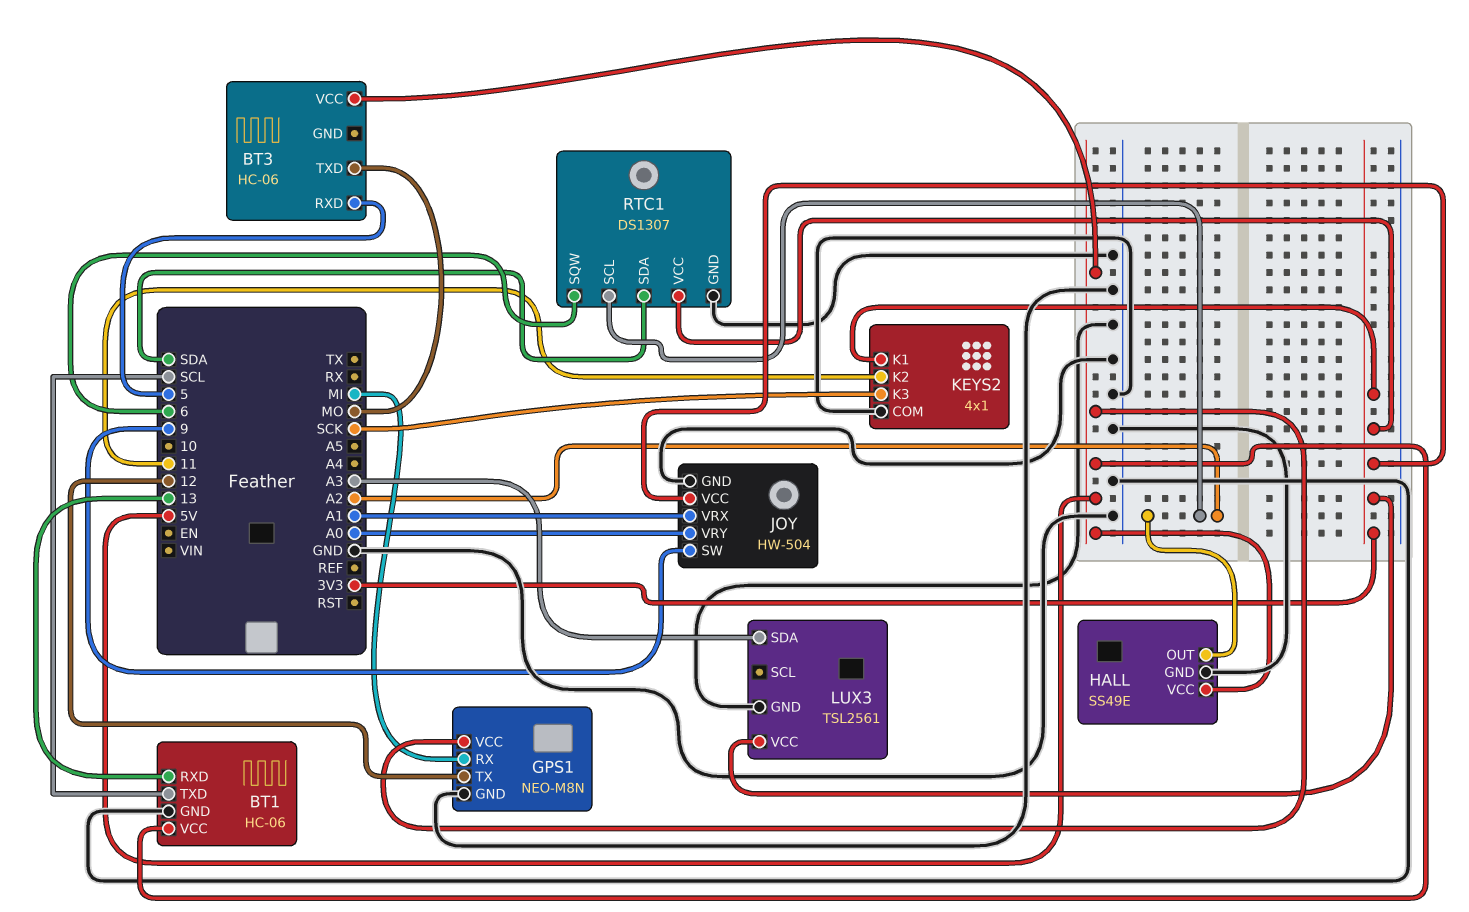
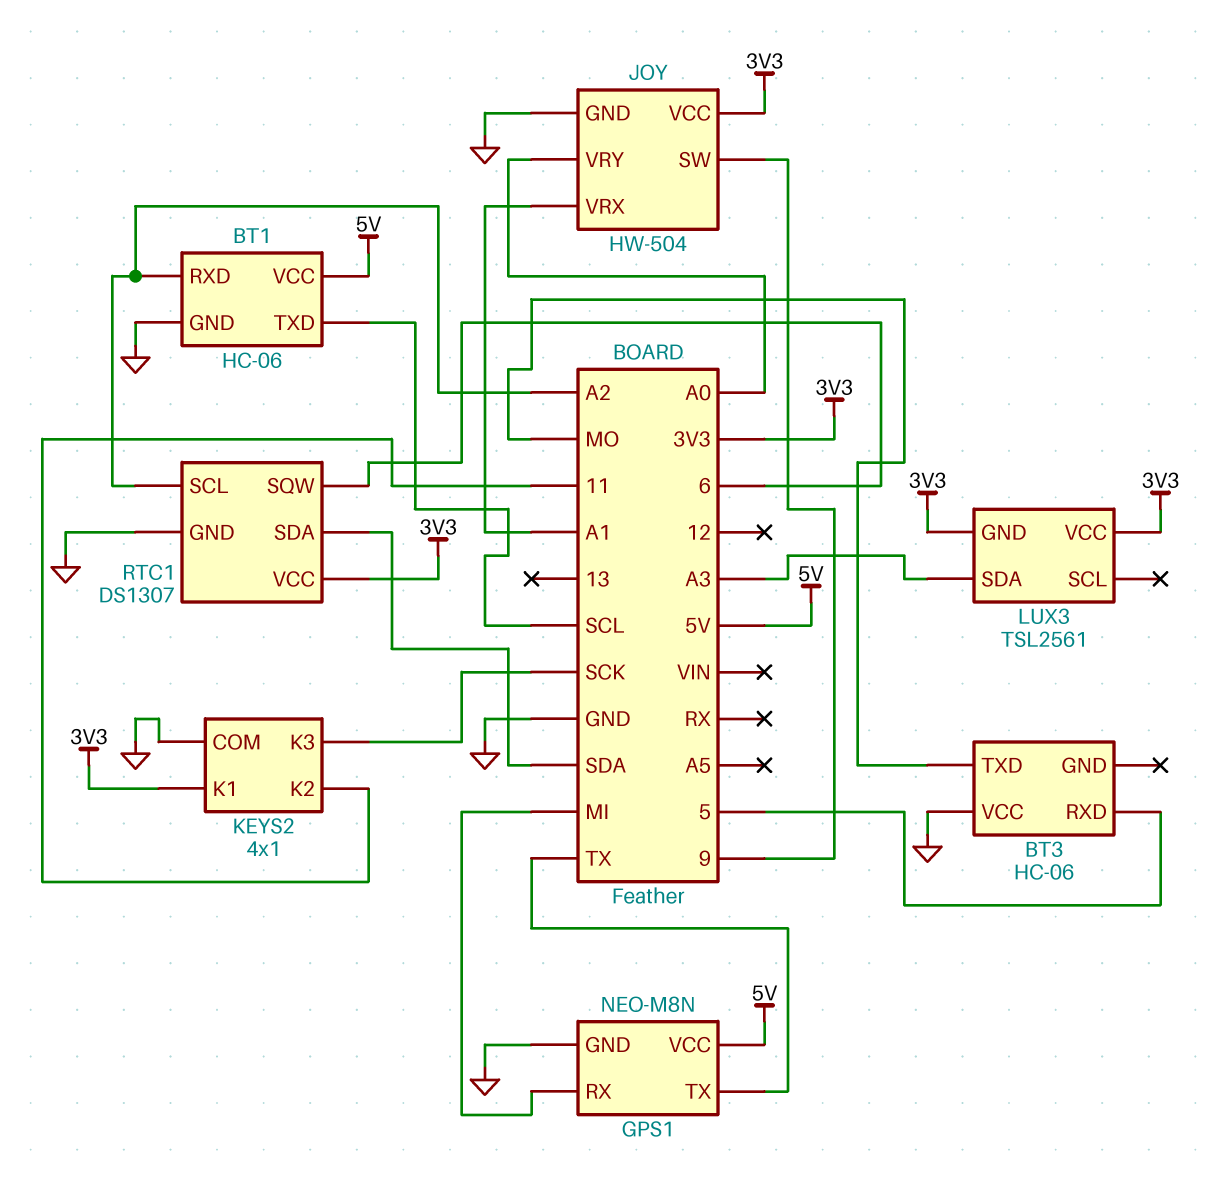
BT1 pin RXD: 13 -> A2
BT3 pin VCC: 5V -> GND
GPS1 pin TX: 12 -> TX
HALL: SS49E -> none
HALL pin GND: GND -> none
HALL pin OUT: A2 -> none
HALL pin VCC: 5V -> none
LUX3 pin GND: GND -> 3V3

